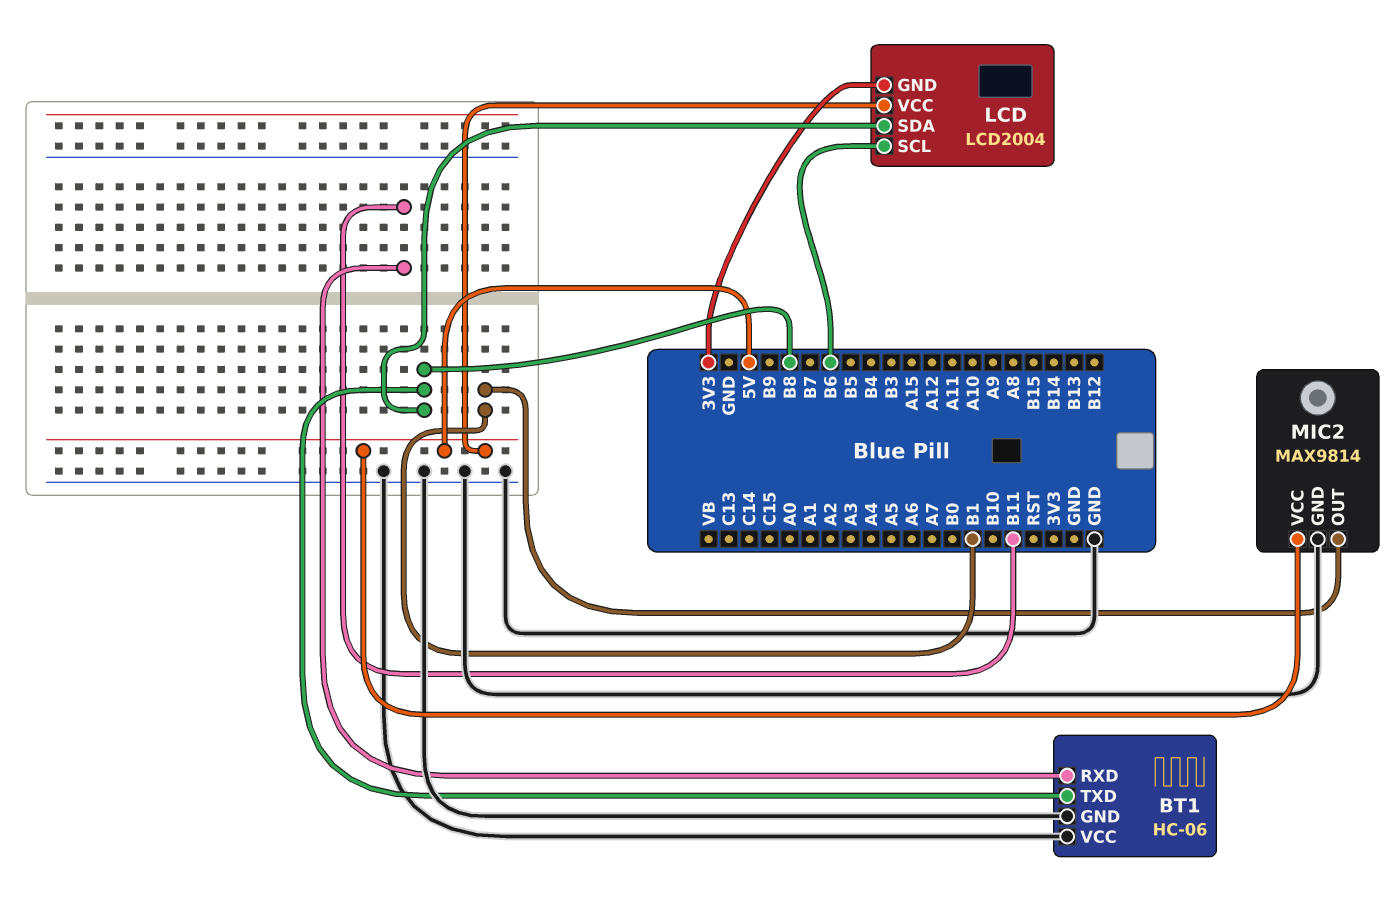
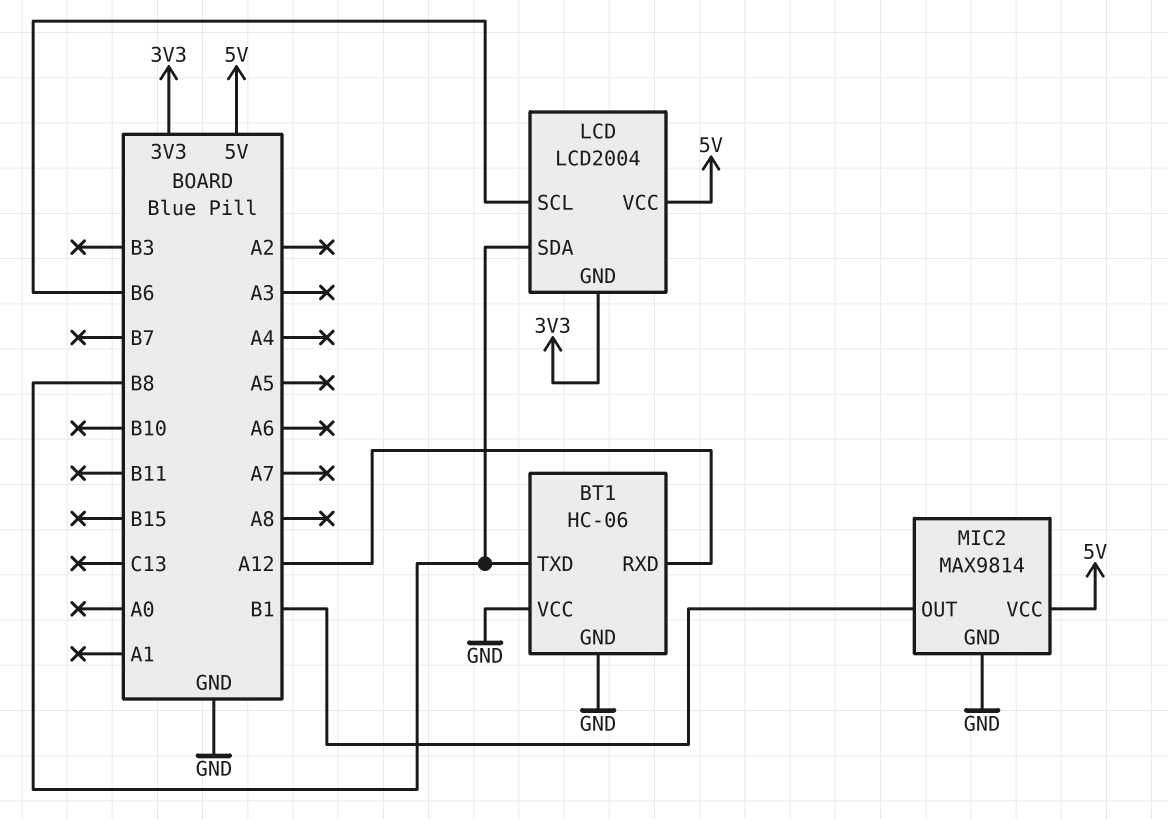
BT1 pin RXD: B11 -> A12

